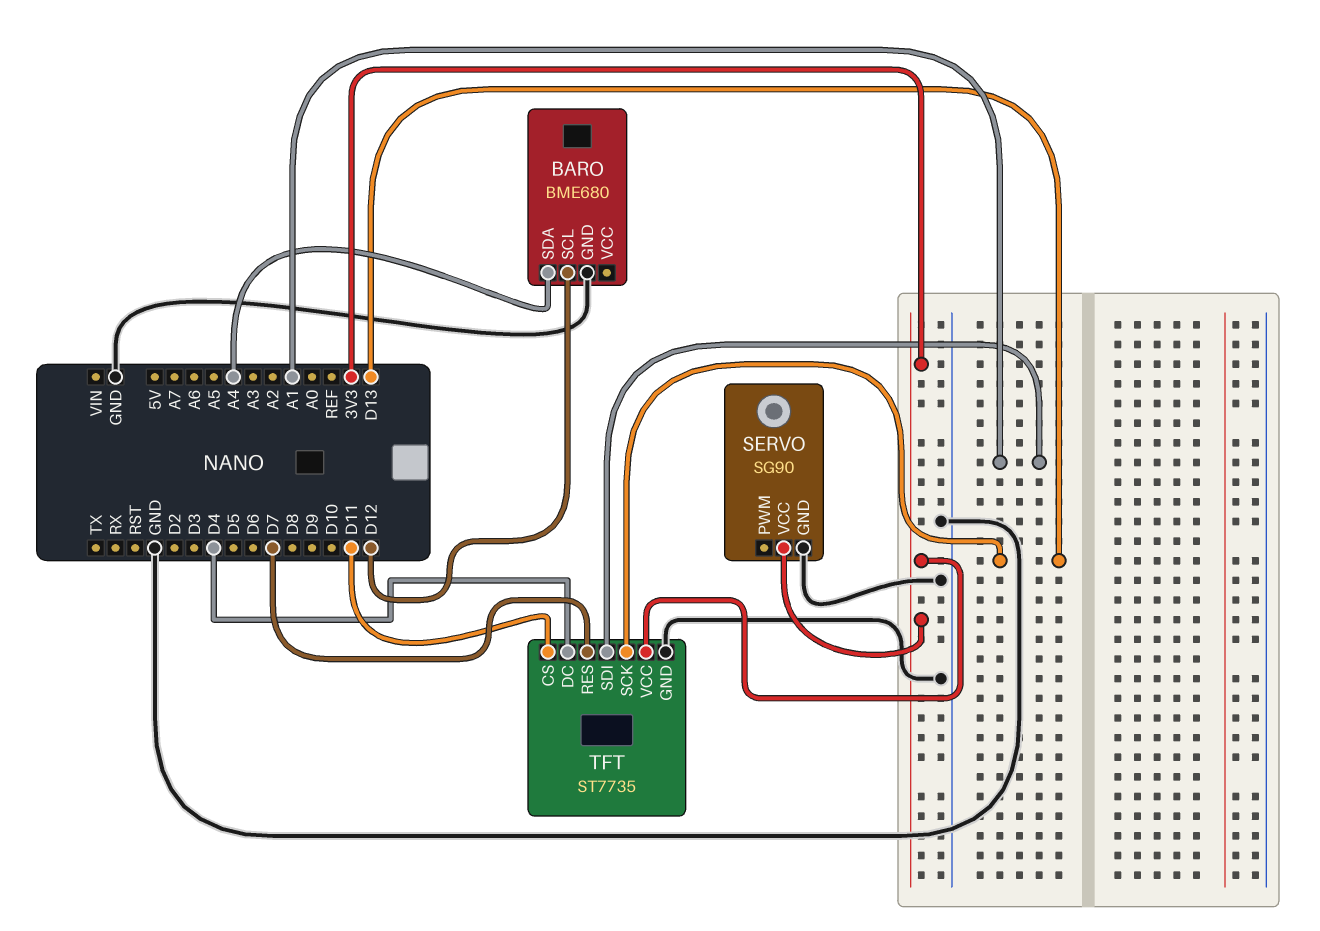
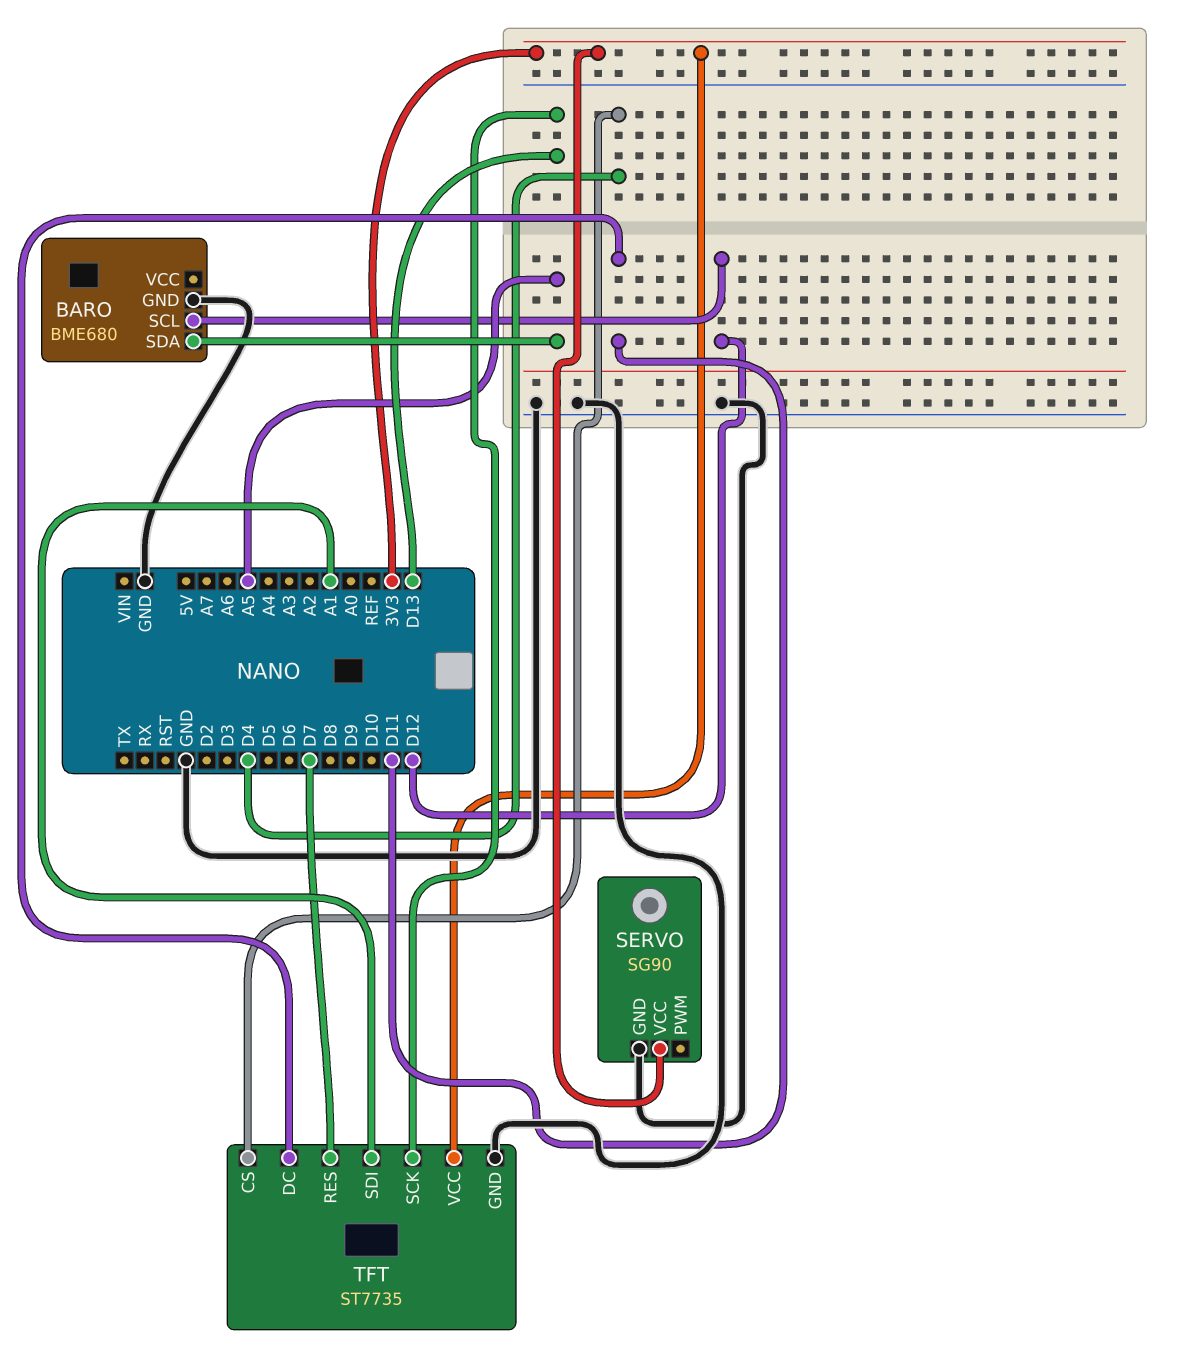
BARO pin SDA: A4 -> A5
TFT pin CS: D11 -> D4
TFT pin DC: D4 -> D11

